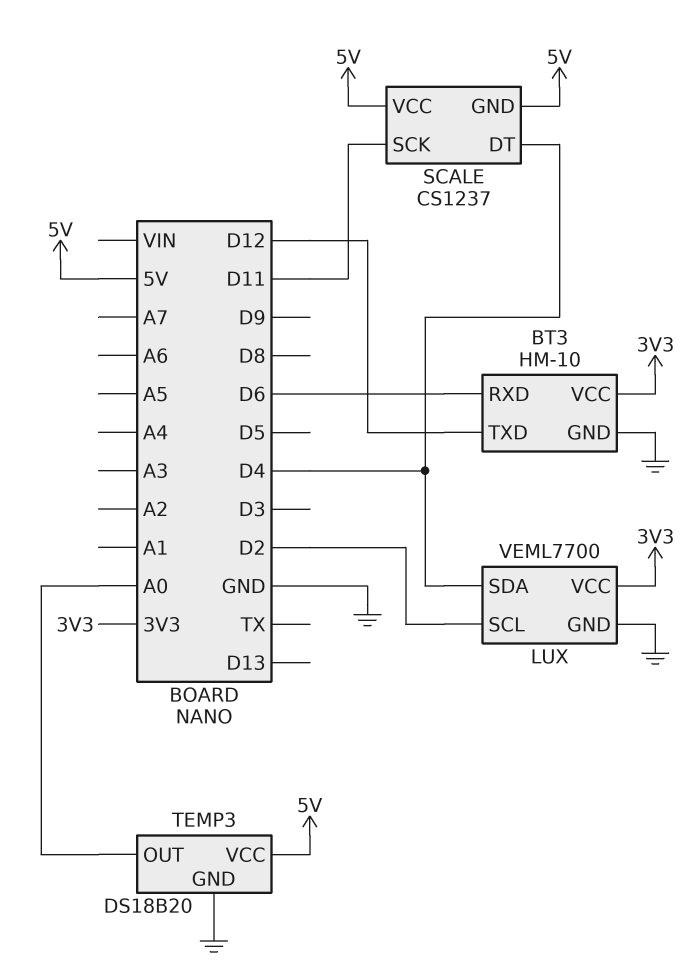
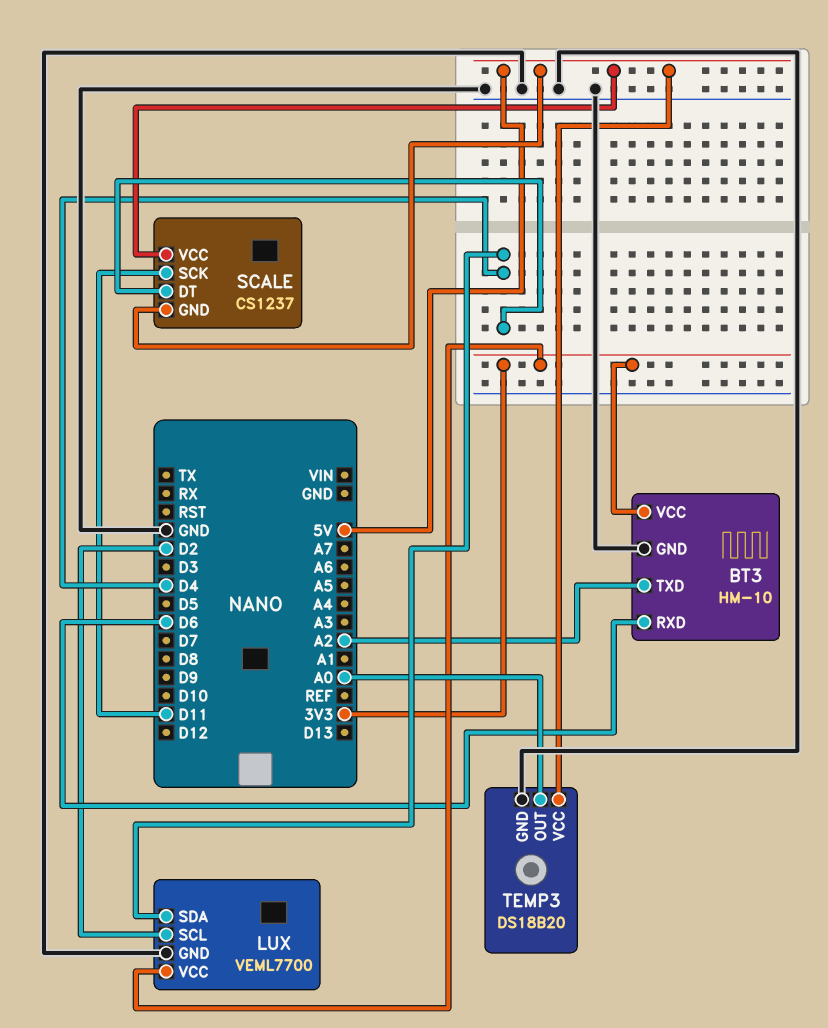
BT3 pin TXD: D12 -> A2

